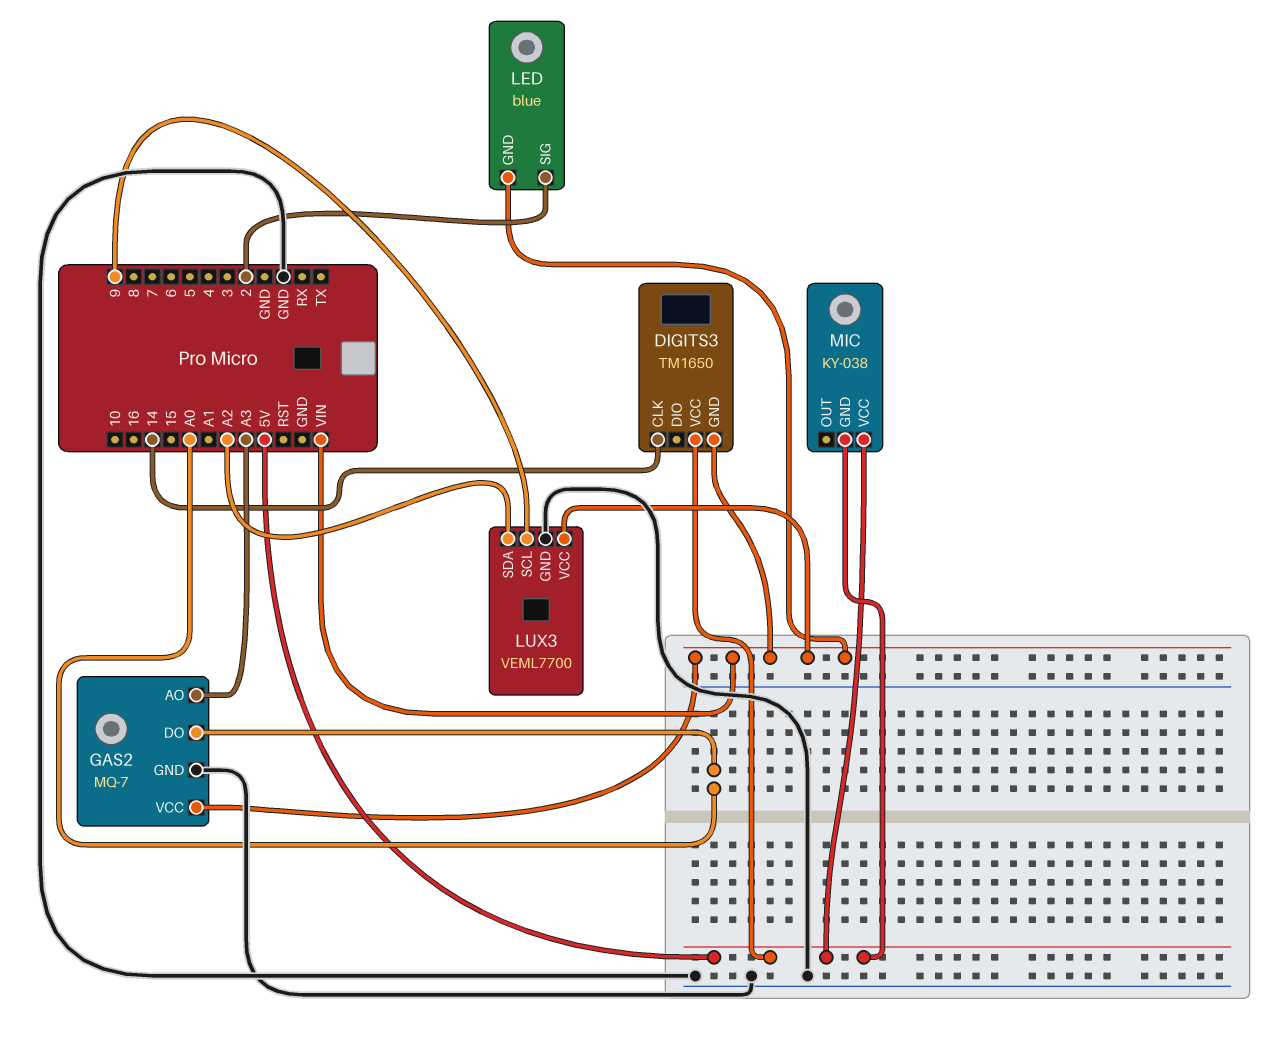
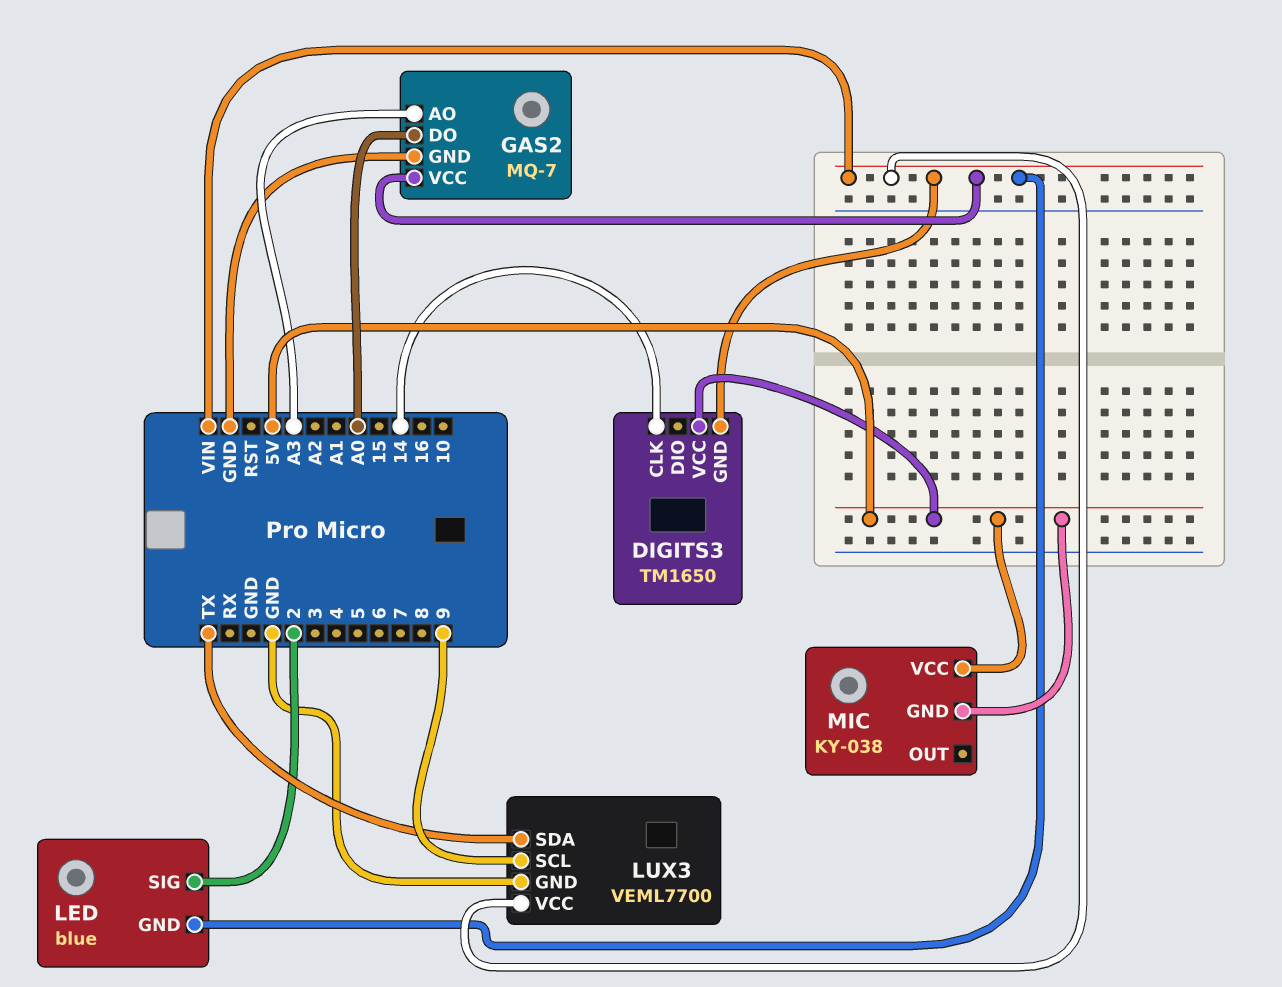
LUX3 pin SDA: A2 -> TX

